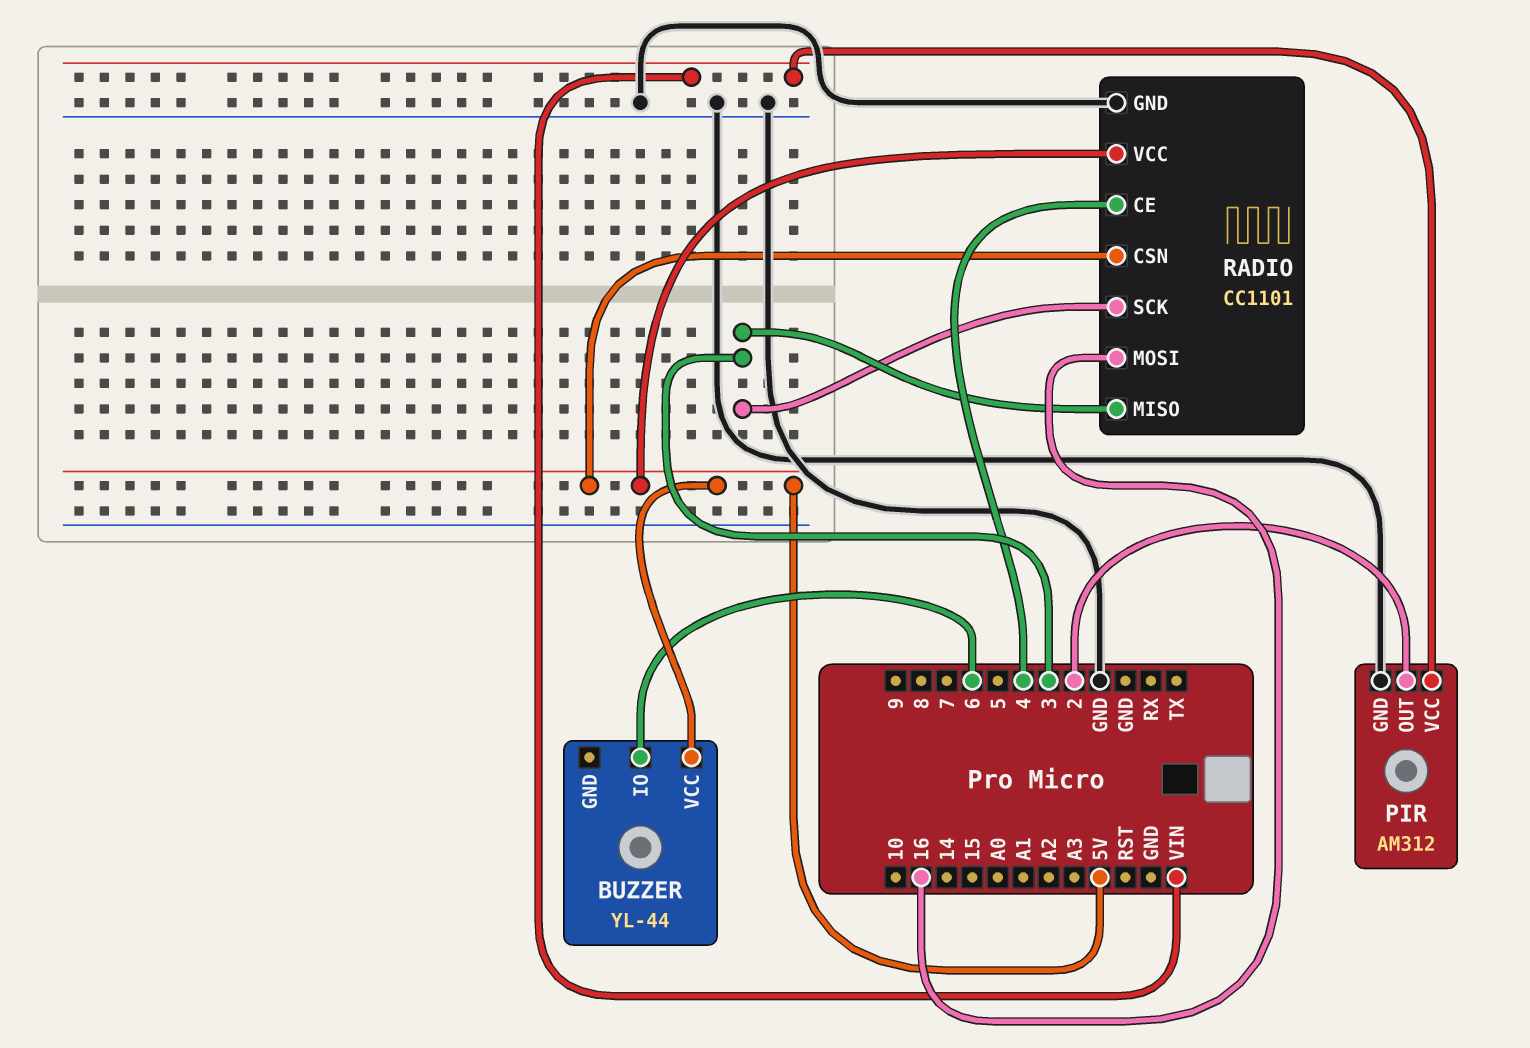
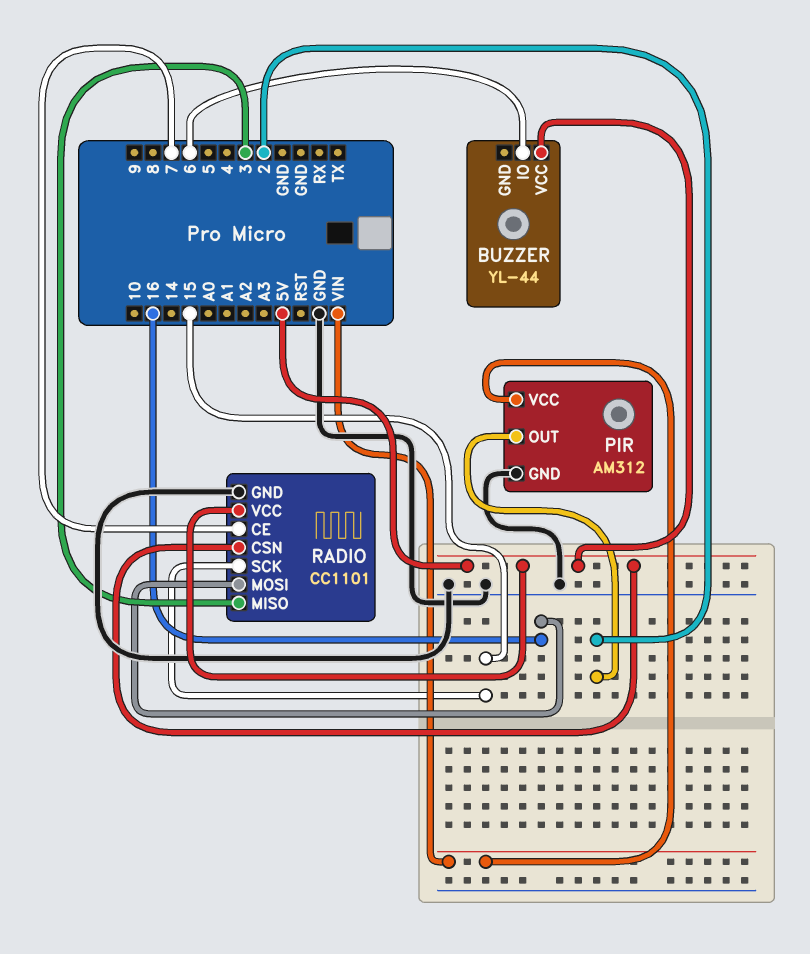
RADIO pin CE: 4 -> 7
RADIO pin SCK: 3 -> 15

